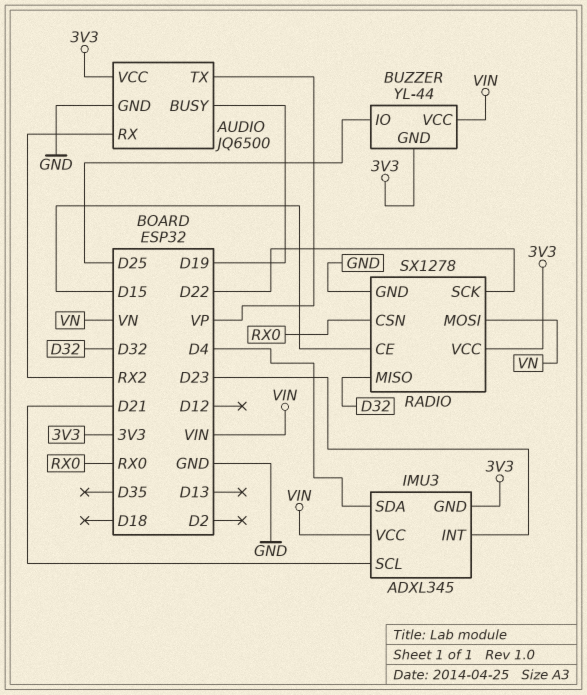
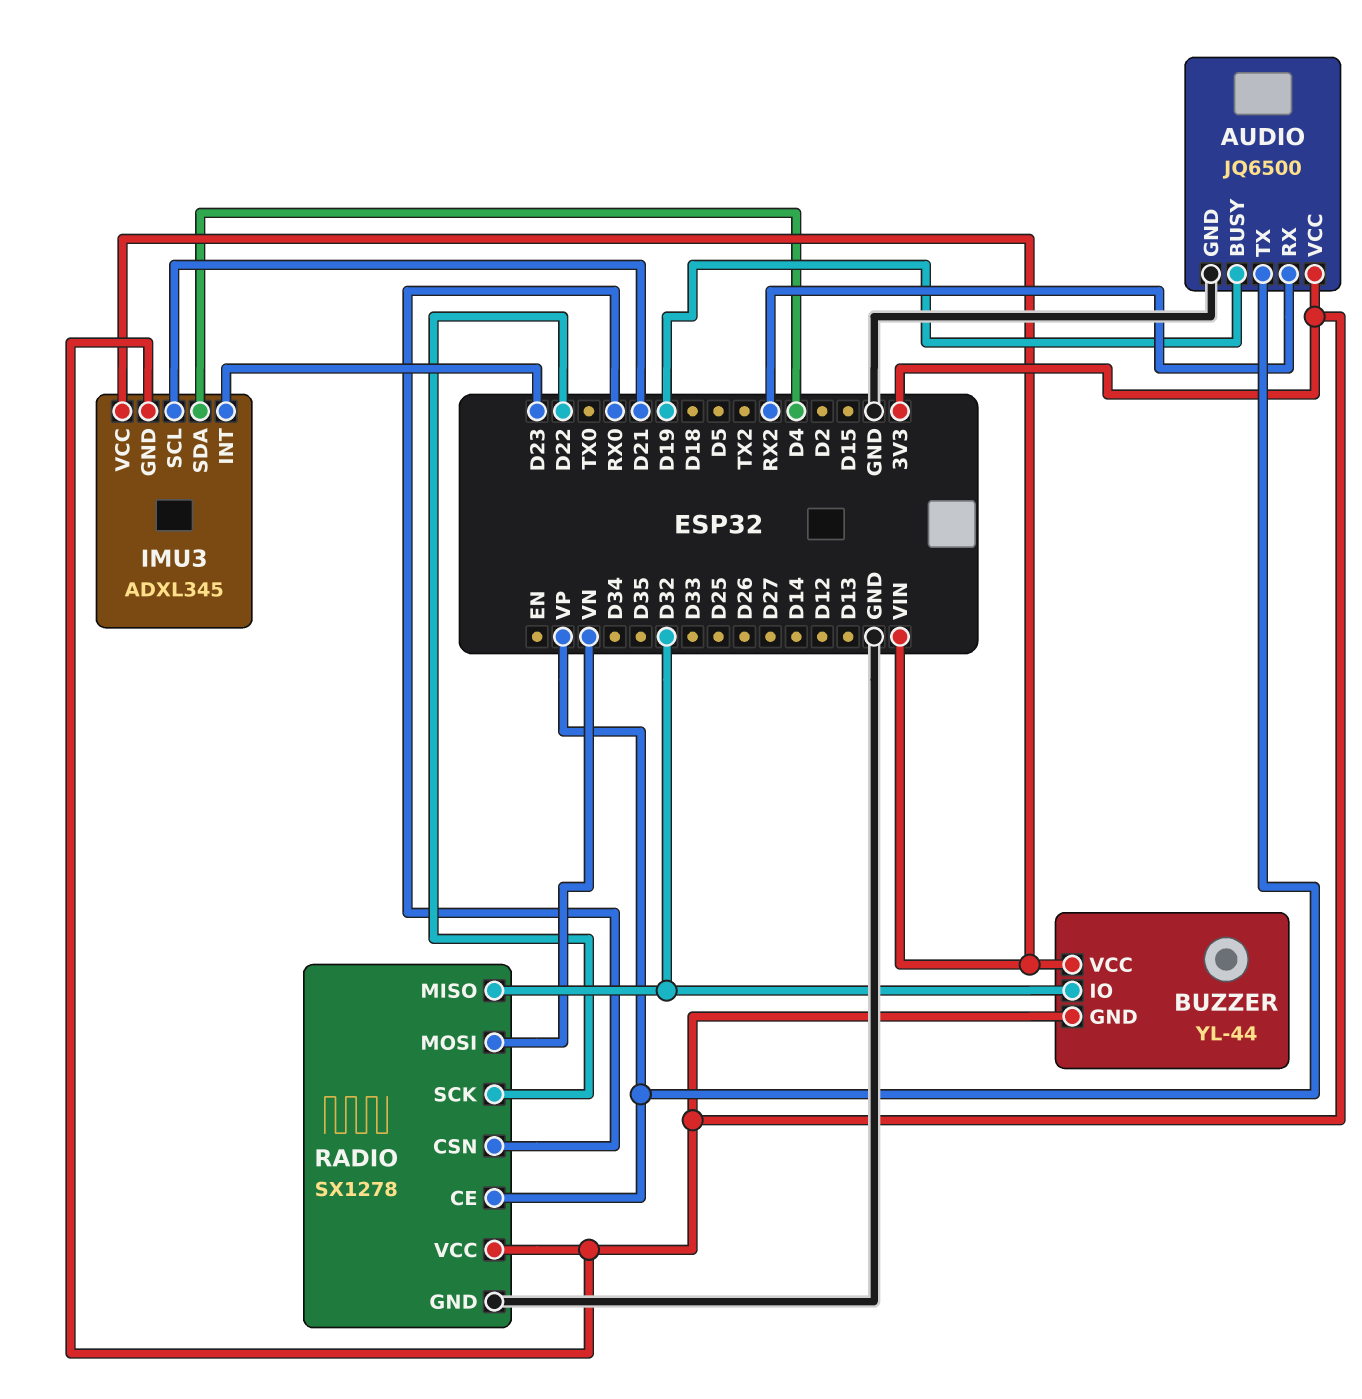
BUZZER pin IO: D25 -> D32
RADIO pin CE: D15 -> VP

